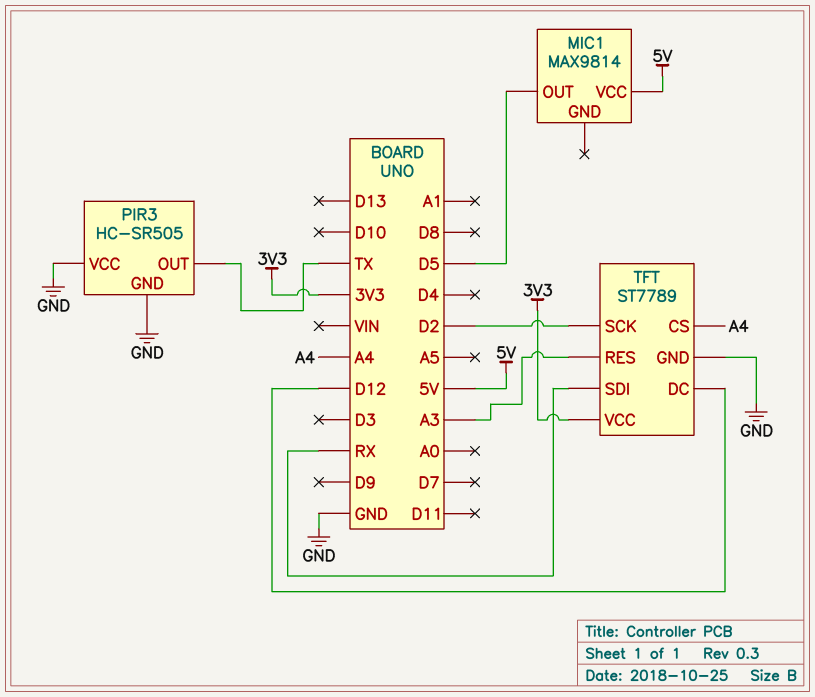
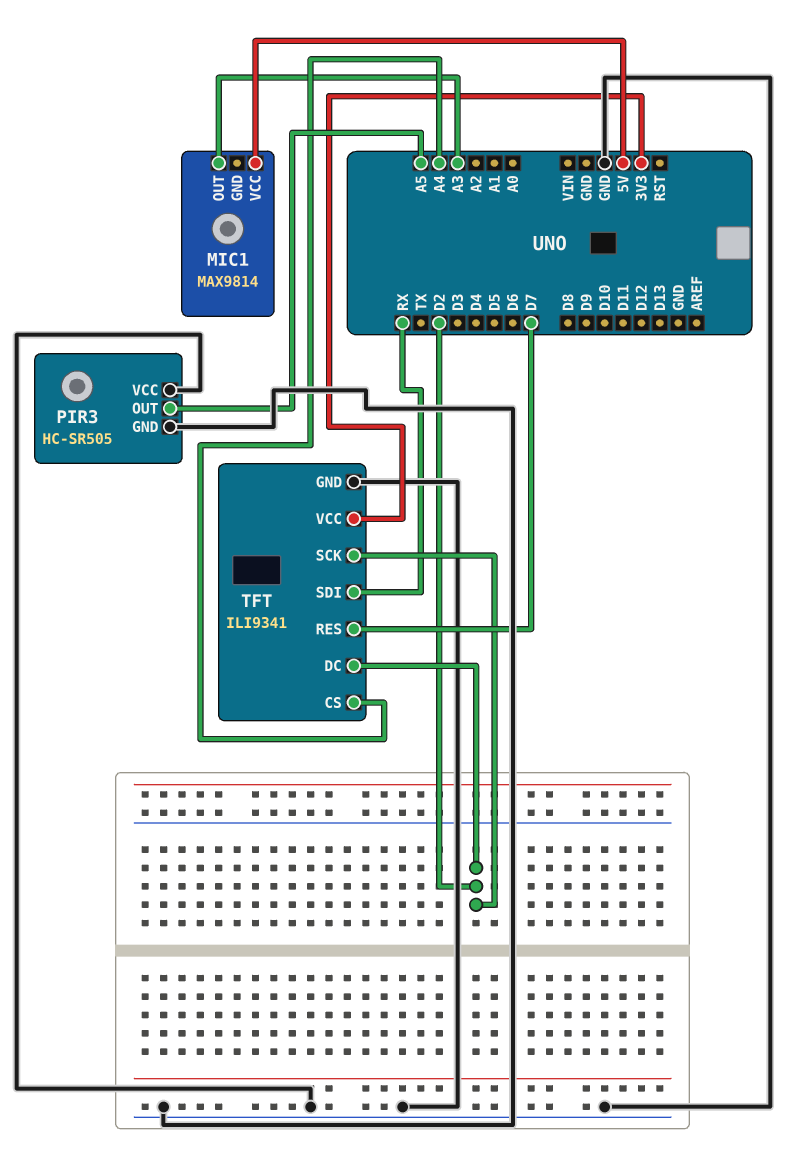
MIC1 pin OUT: D5 -> A3
PIR3 pin OUT: TX -> A5
TFT: ST7789 -> ILI9341
TFT pin DC: D12 -> D2
TFT pin RES: A3 -> D7

